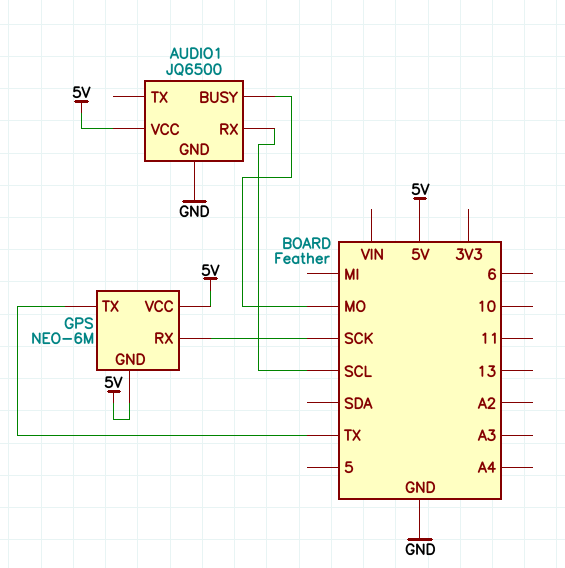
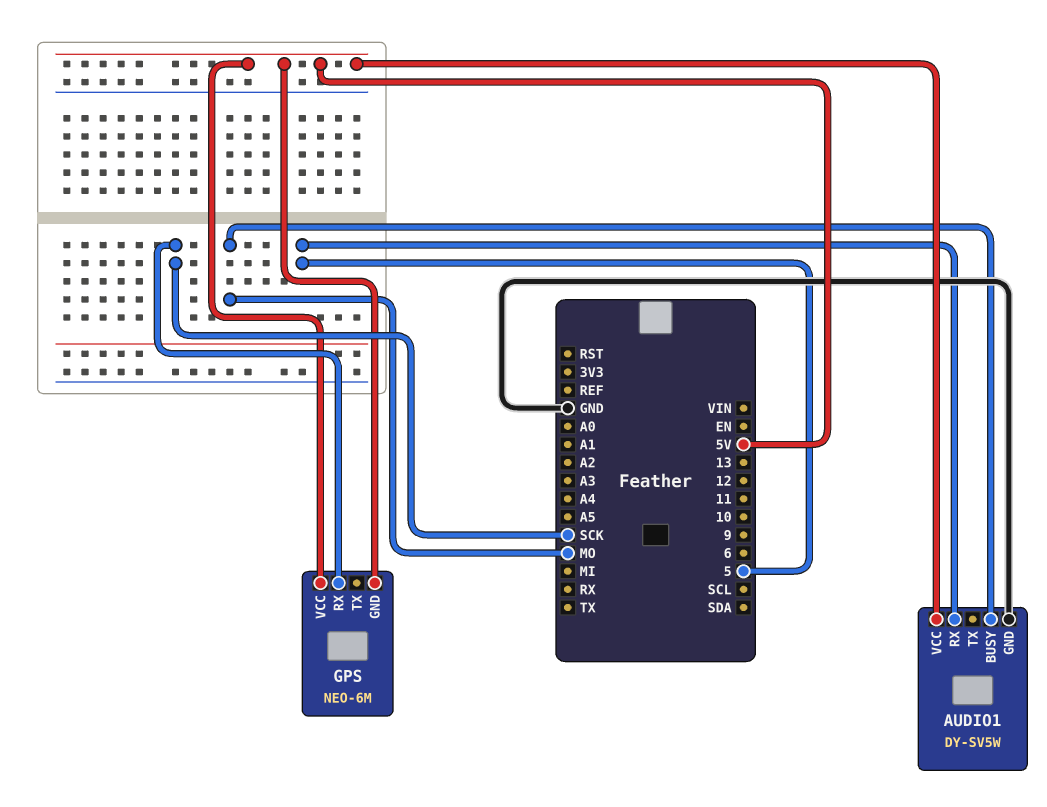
AUDIO1: JQ6500 -> DY-SV5W
AUDIO1 pin RX: SCL -> 5
GPS pin TX: TX -> none

